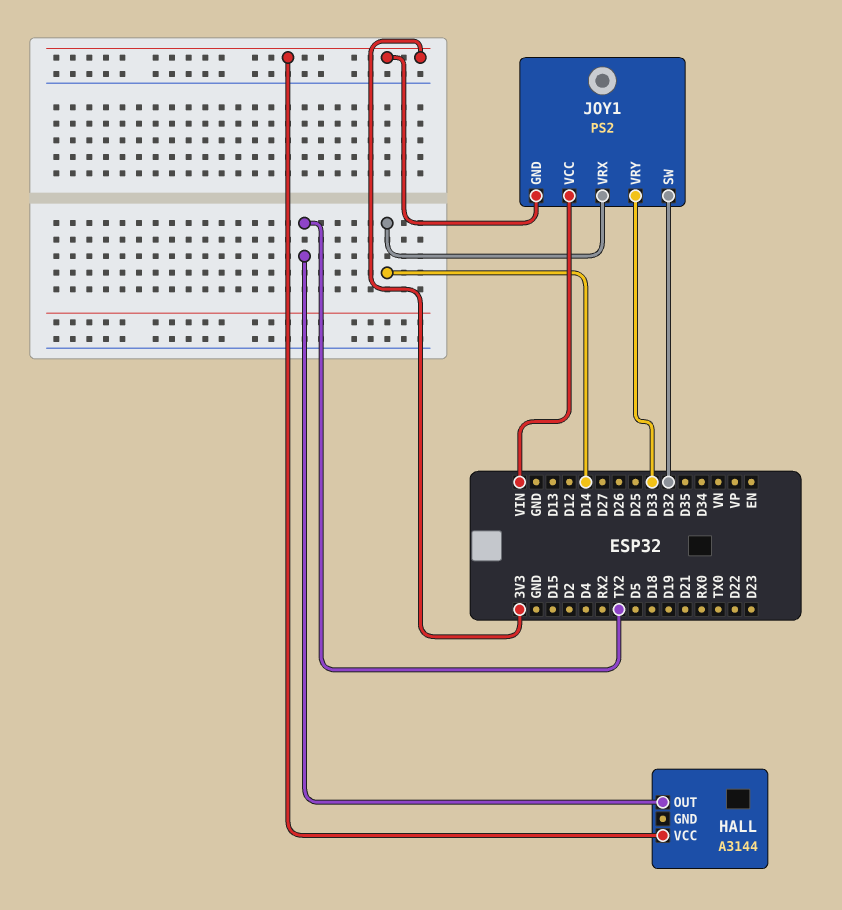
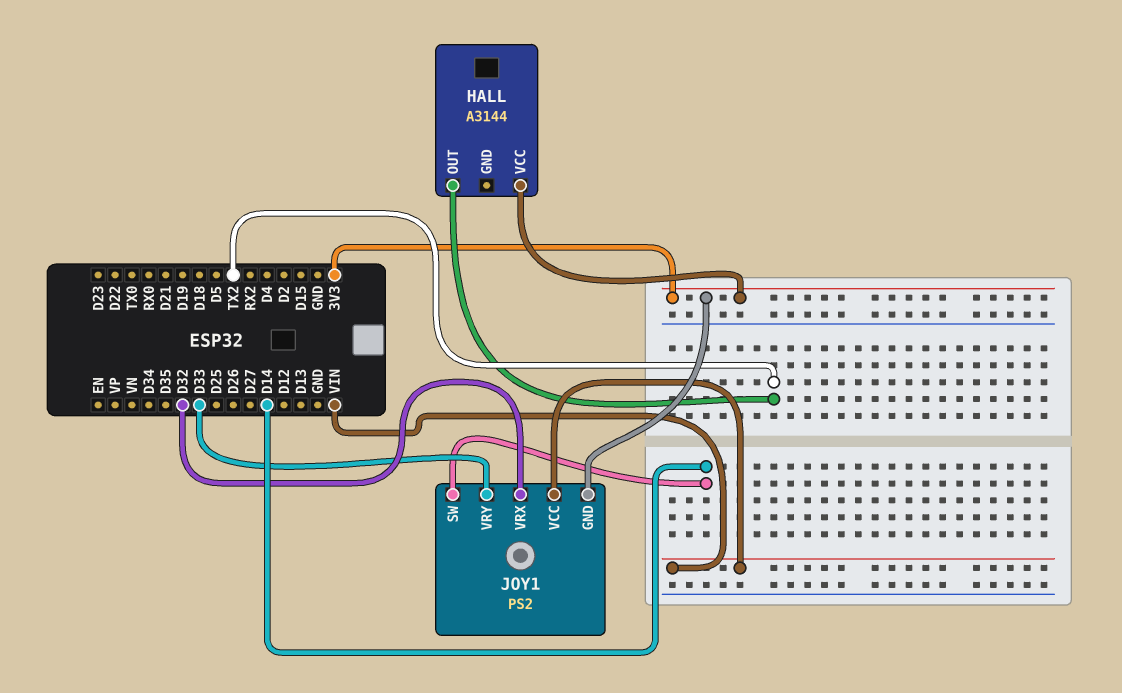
JOY1 pin SW: D32 -> D14
JOY1 pin VRX: D14 -> D32

